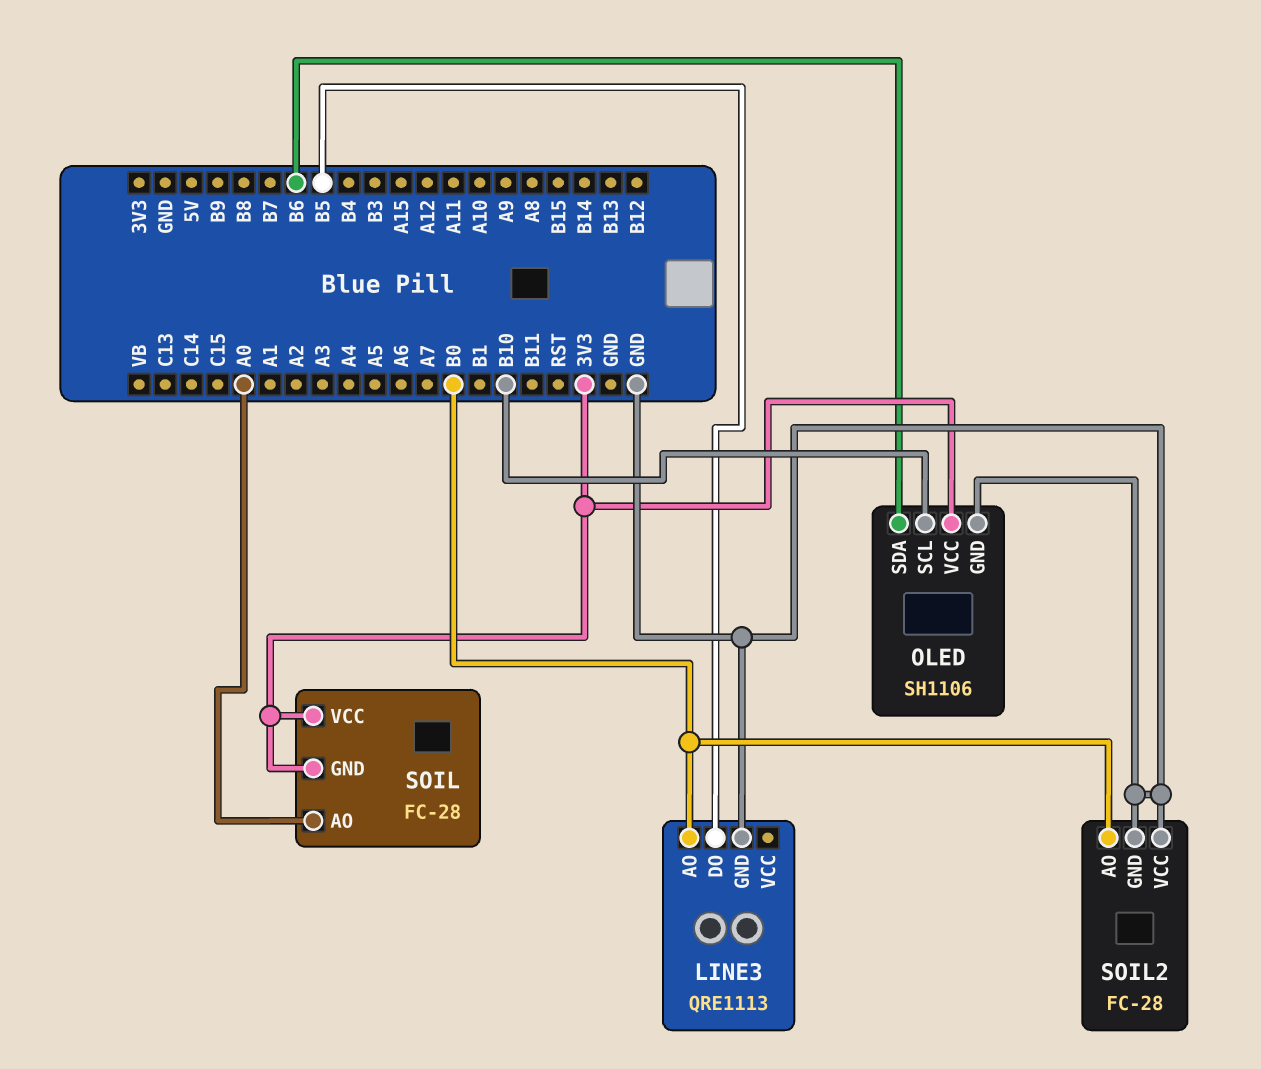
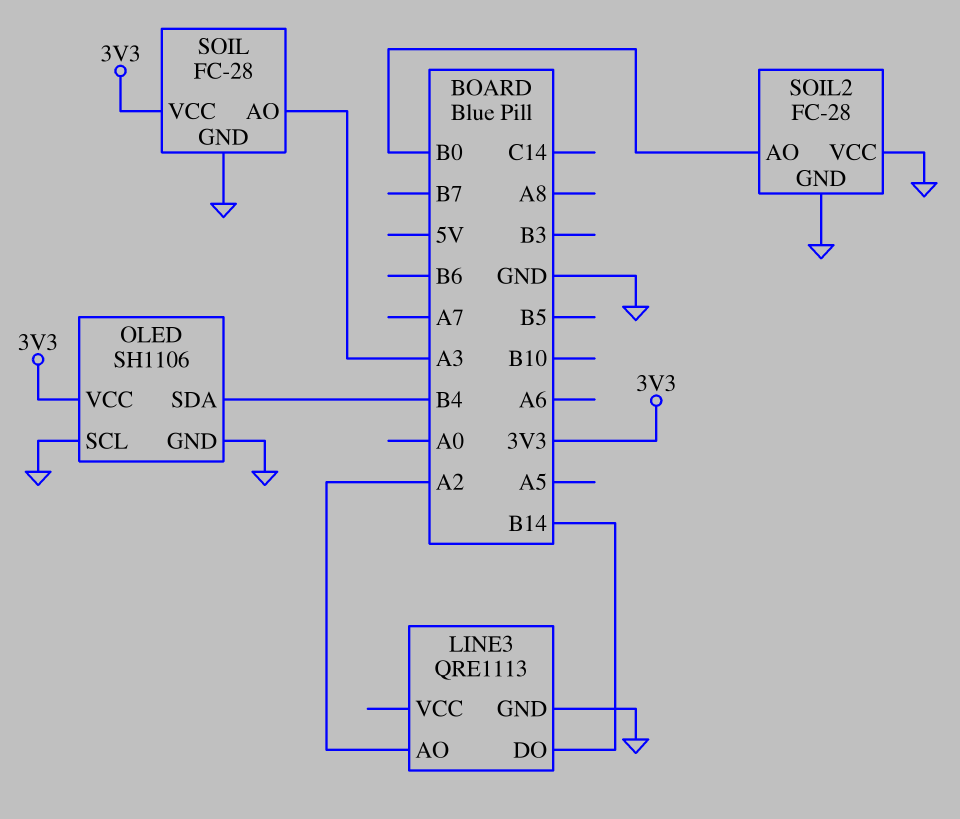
LINE3 pin AO: B0 -> A2
LINE3 pin DO: B5 -> B14
OLED pin SCL: B10 -> GND
OLED pin SDA: B6 -> B4
SOIL pin AO: A0 -> A3
SOIL pin GND: 3V3 -> GND

